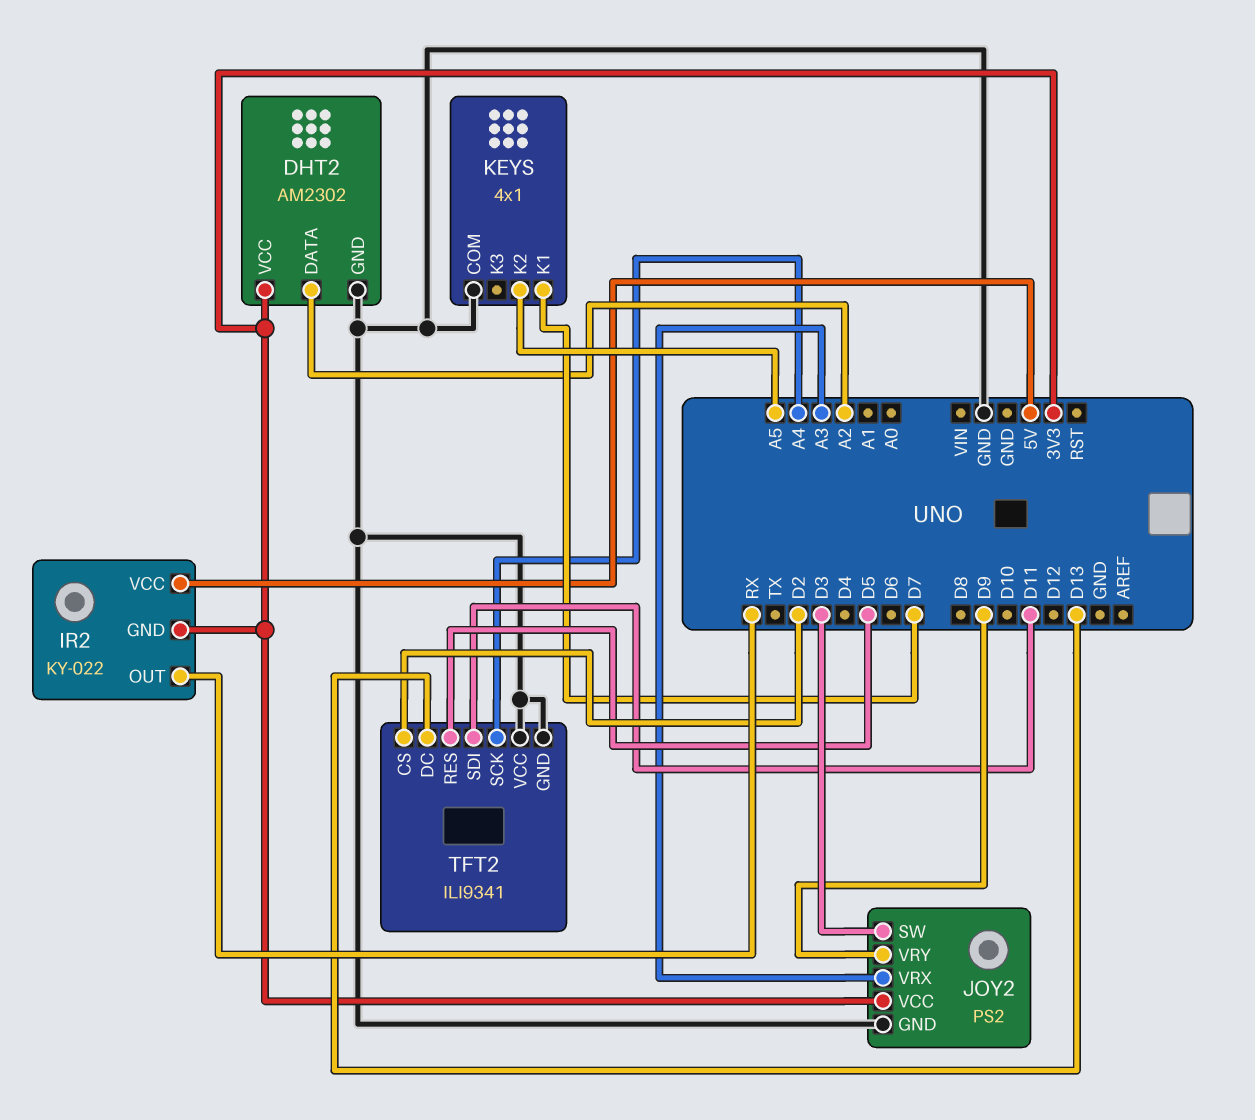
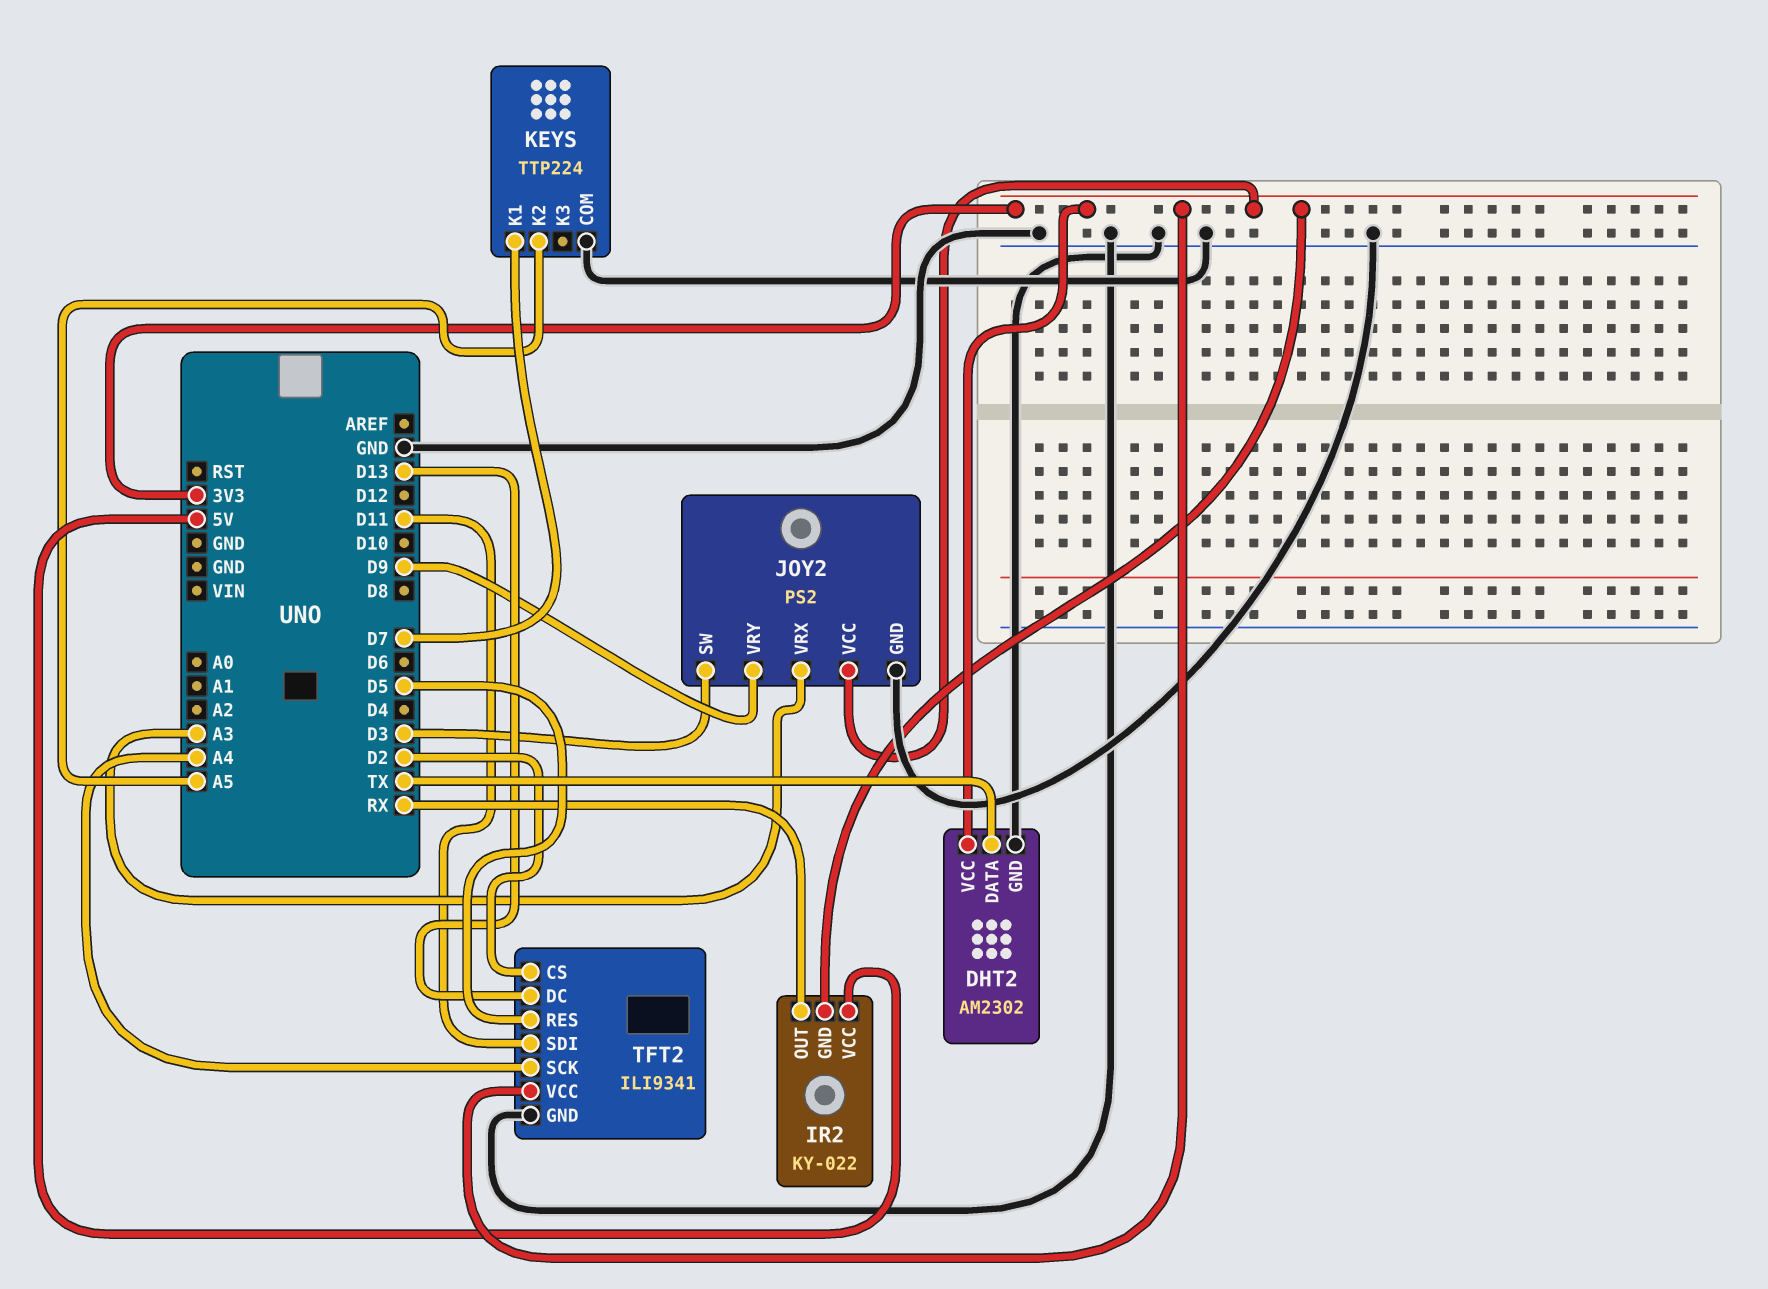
DHT2 pin DATA: A2 -> TX
KEYS: 4x1 -> TTP224
TFT2 pin VCC: GND -> 3V3

